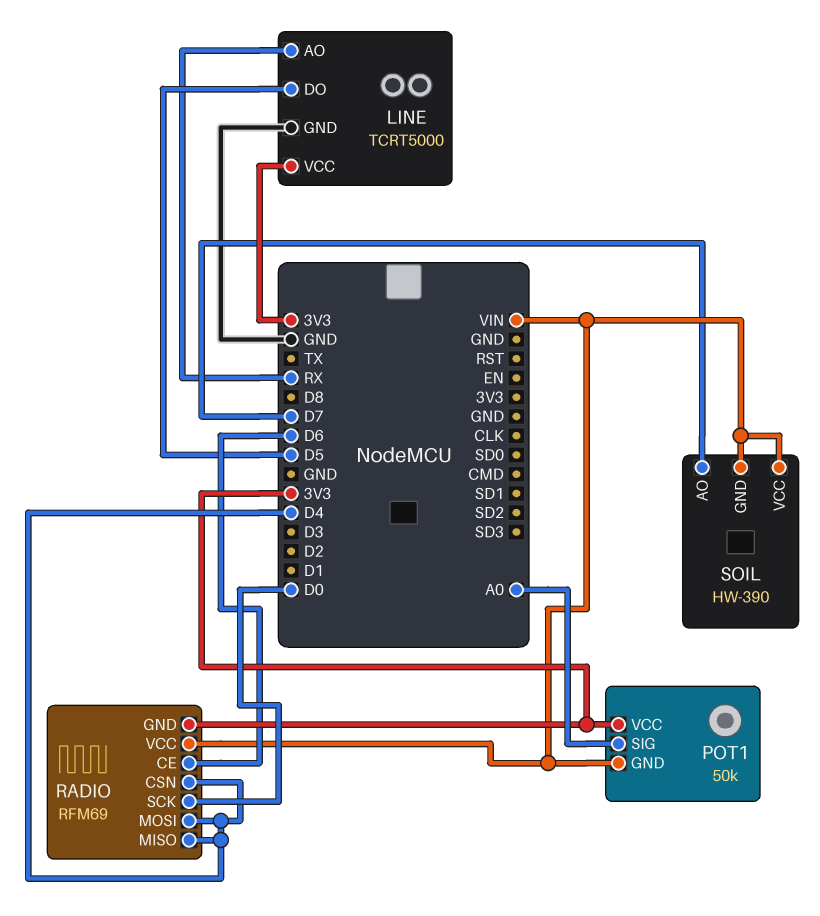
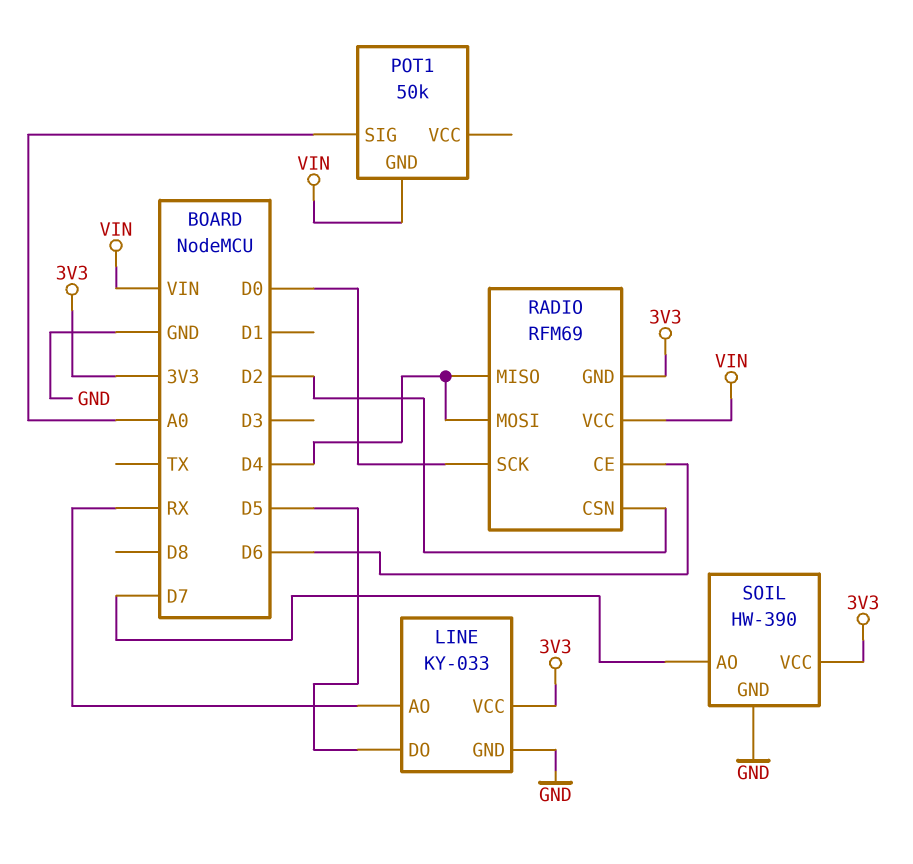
LINE: TCRT5000 -> KY-033
POT1 pin VCC: 3V3 -> none
RADIO pin CSN: D4 -> D2
SOIL pin GND: VIN -> GND
SOIL pin VCC: VIN -> 3V3

